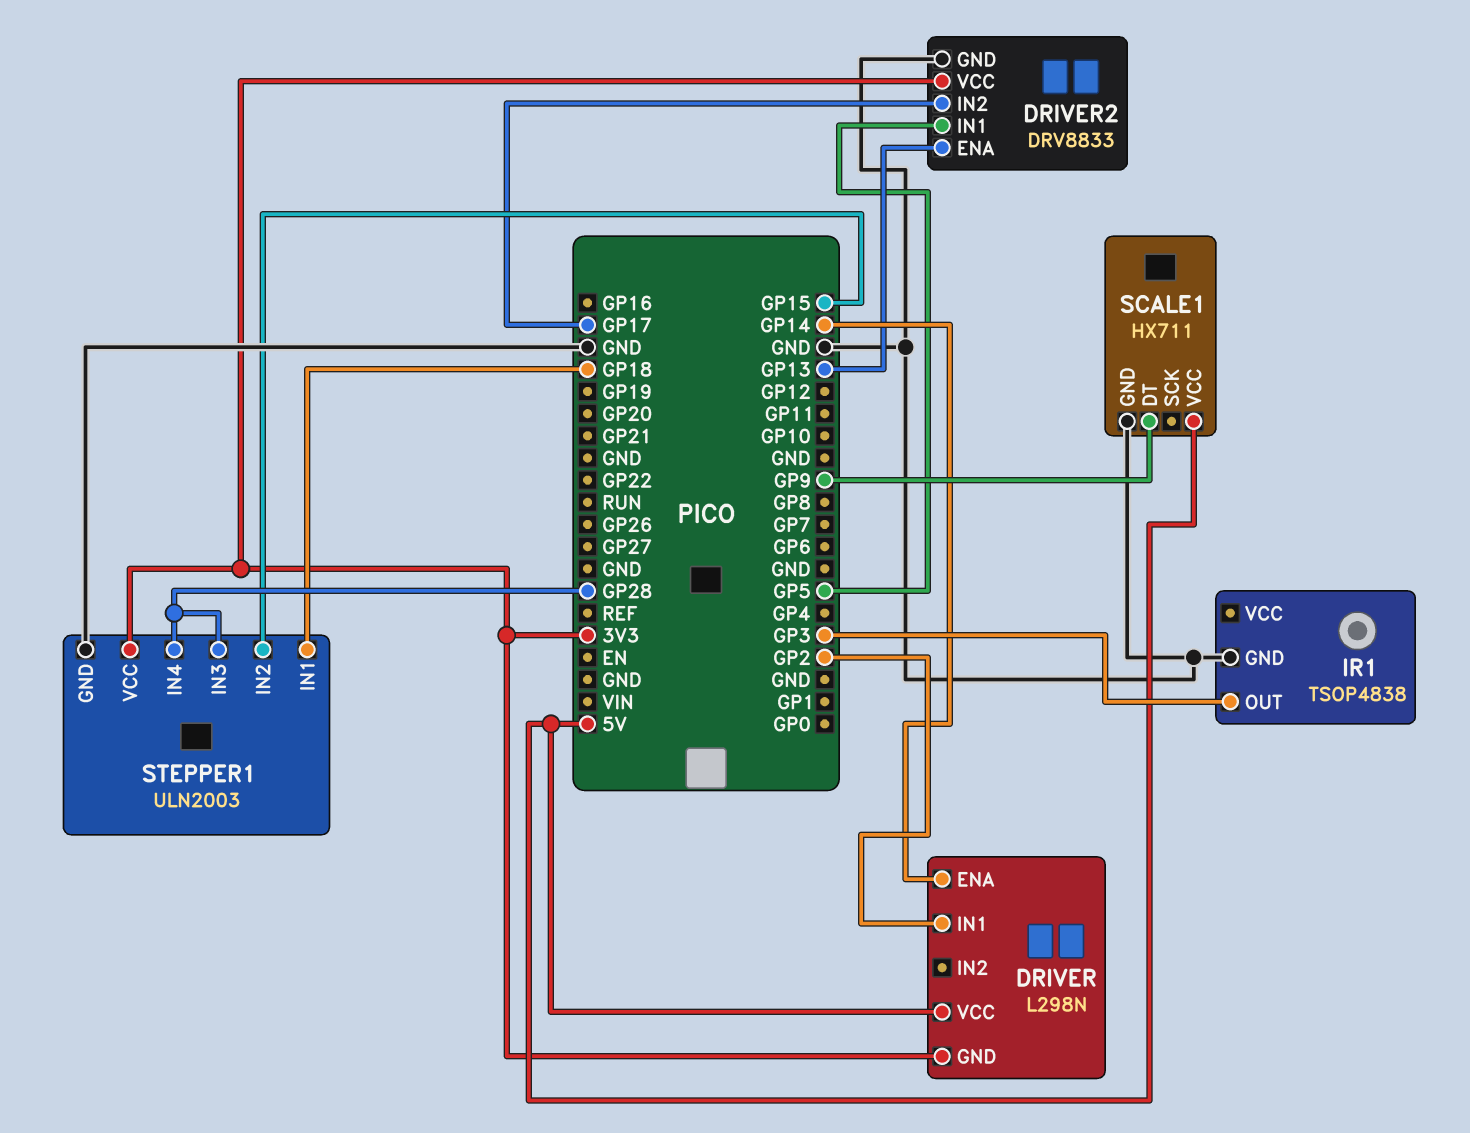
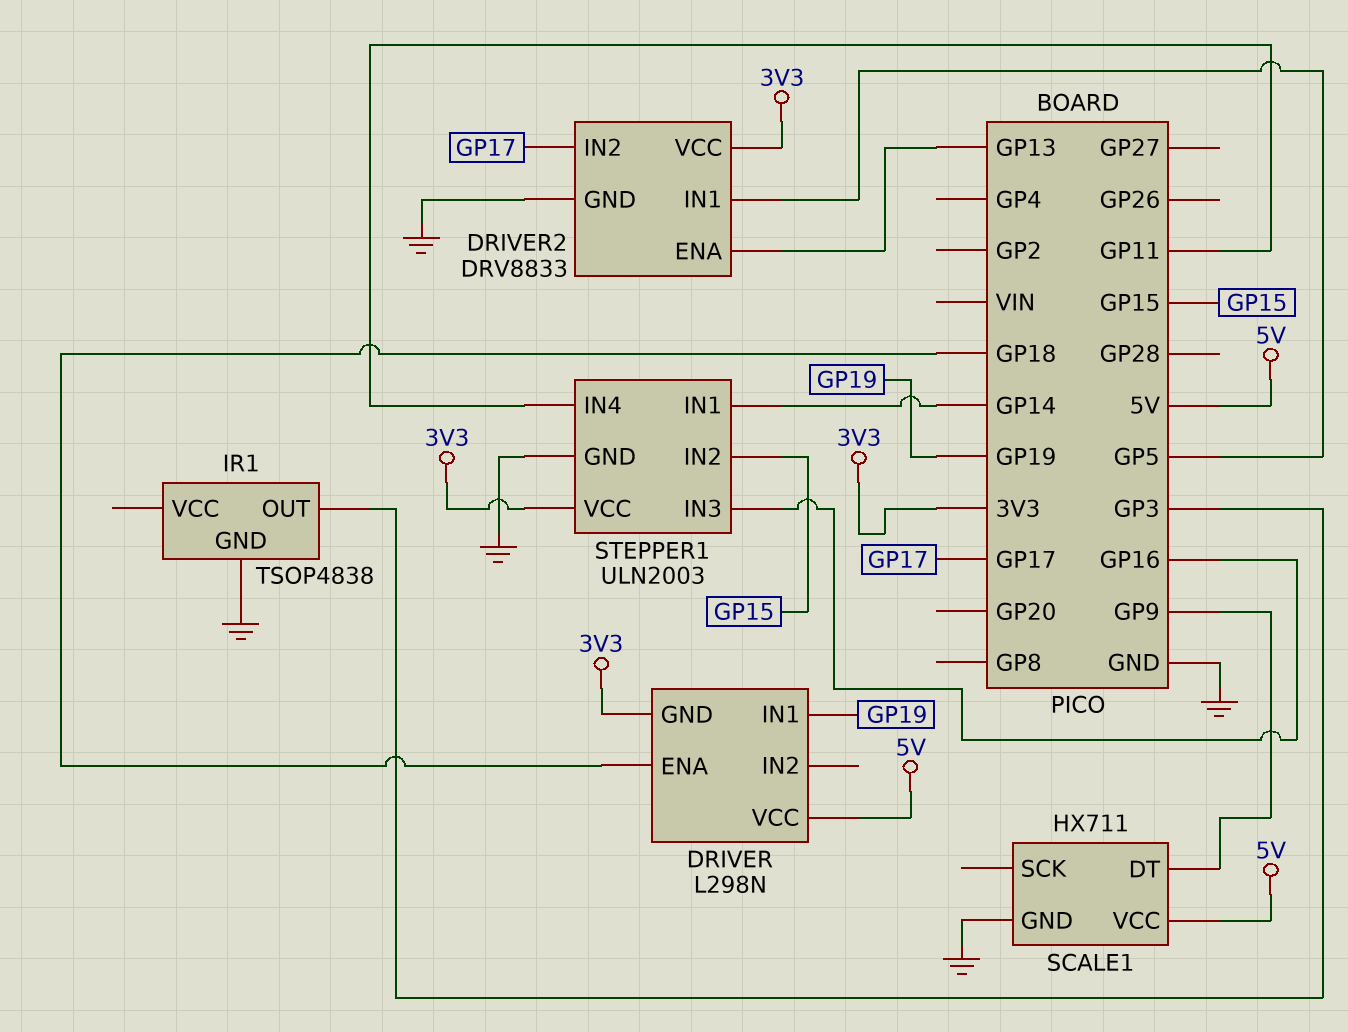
DRIVER pin ENA: GP14 -> GP18
DRIVER pin IN1: GP2 -> GP19
STEPPER1 pin IN1: GP18 -> GP14
STEPPER1 pin IN3: GP28 -> GP16
STEPPER1 pin IN4: GP28 -> GP11

